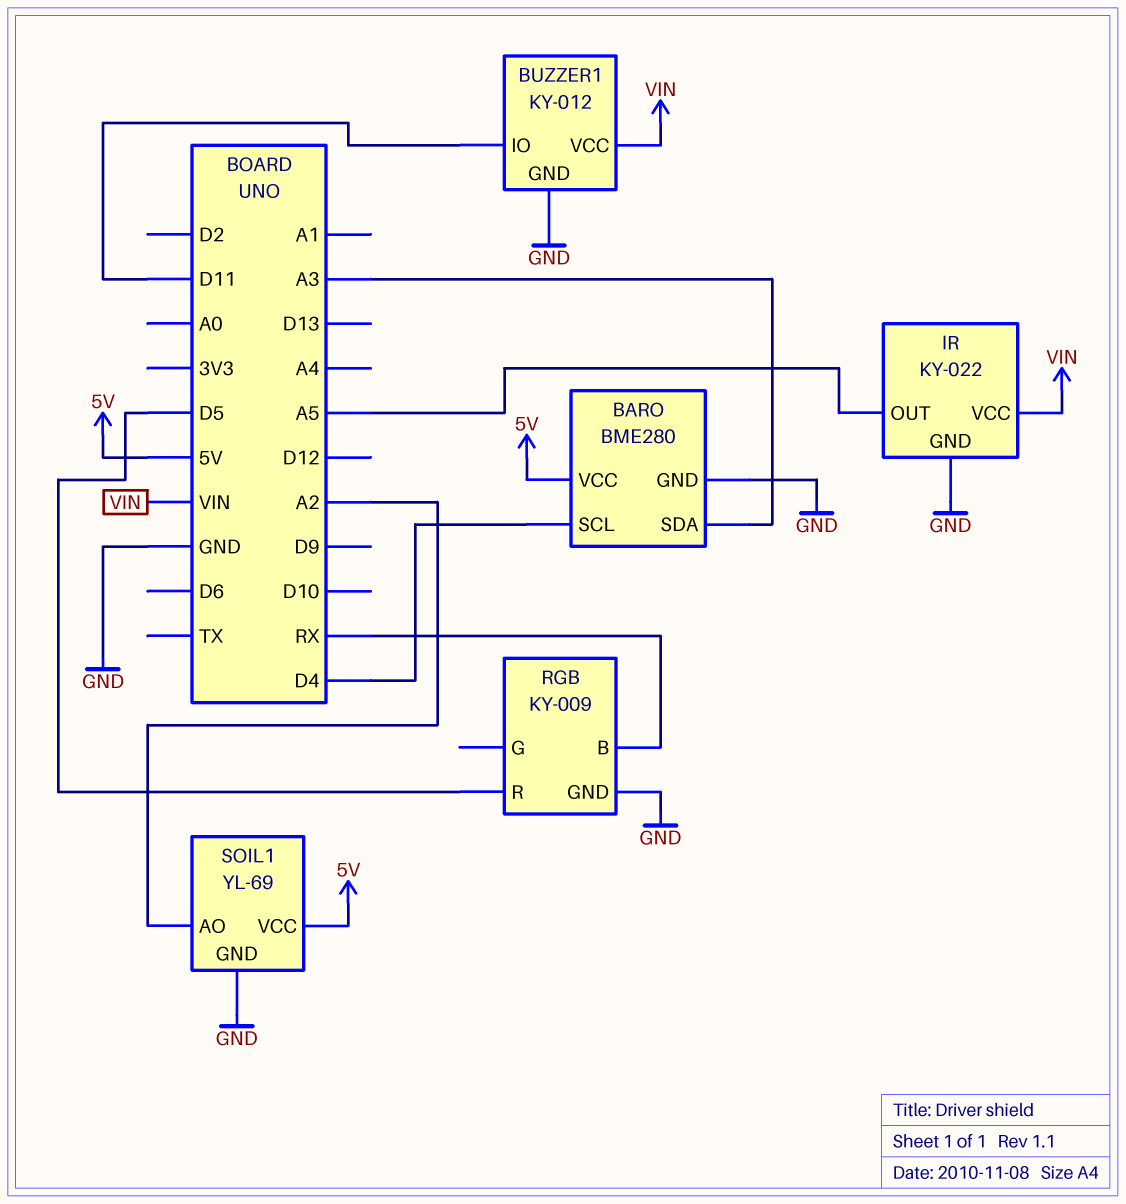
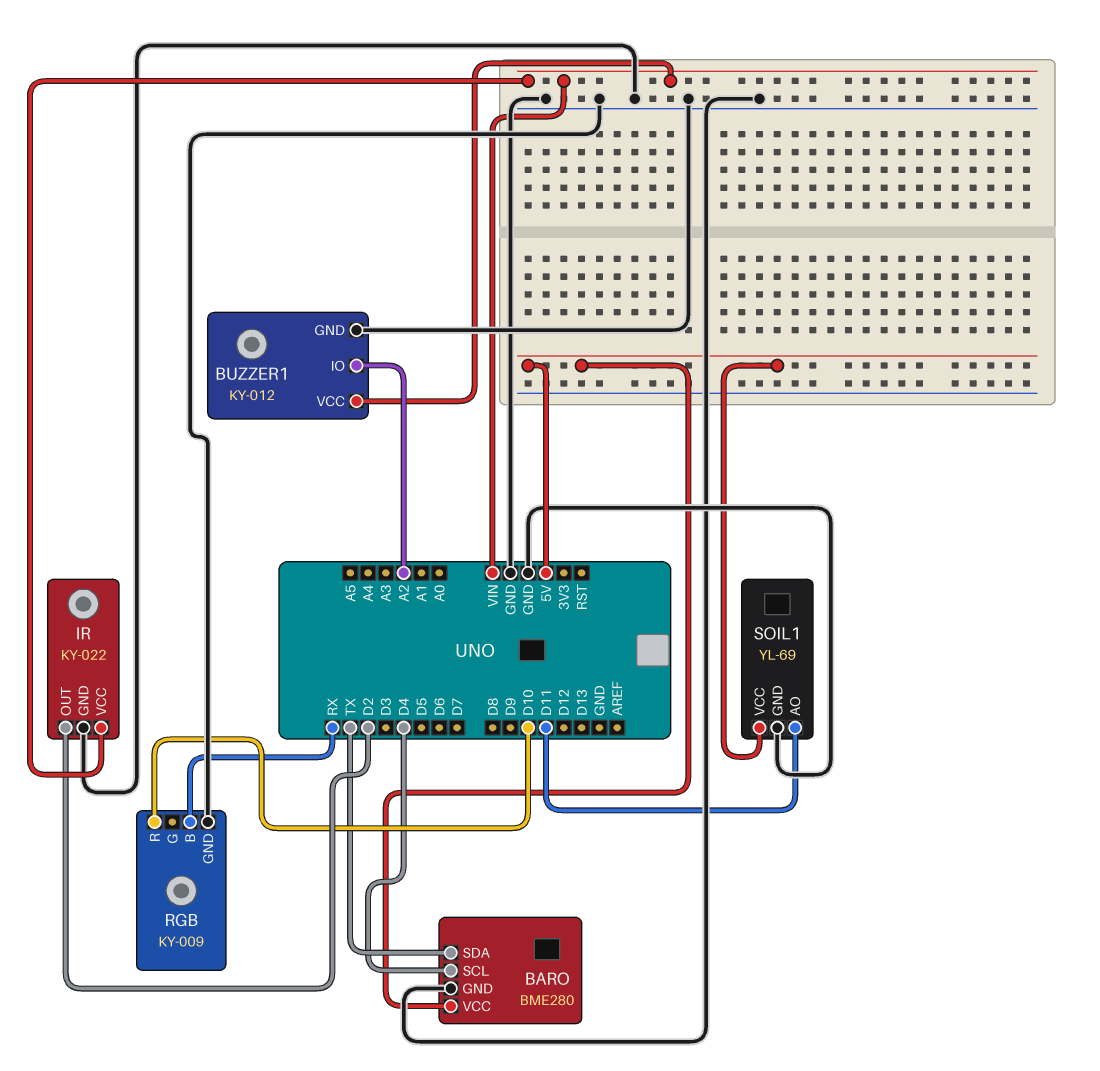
BARO pin SDA: A3 -> TX
BUZZER1 pin IO: D11 -> A2
IR pin OUT: A5 -> D2
RGB pin R: D5 -> D10
SOIL1 pin AO: A2 -> D11

